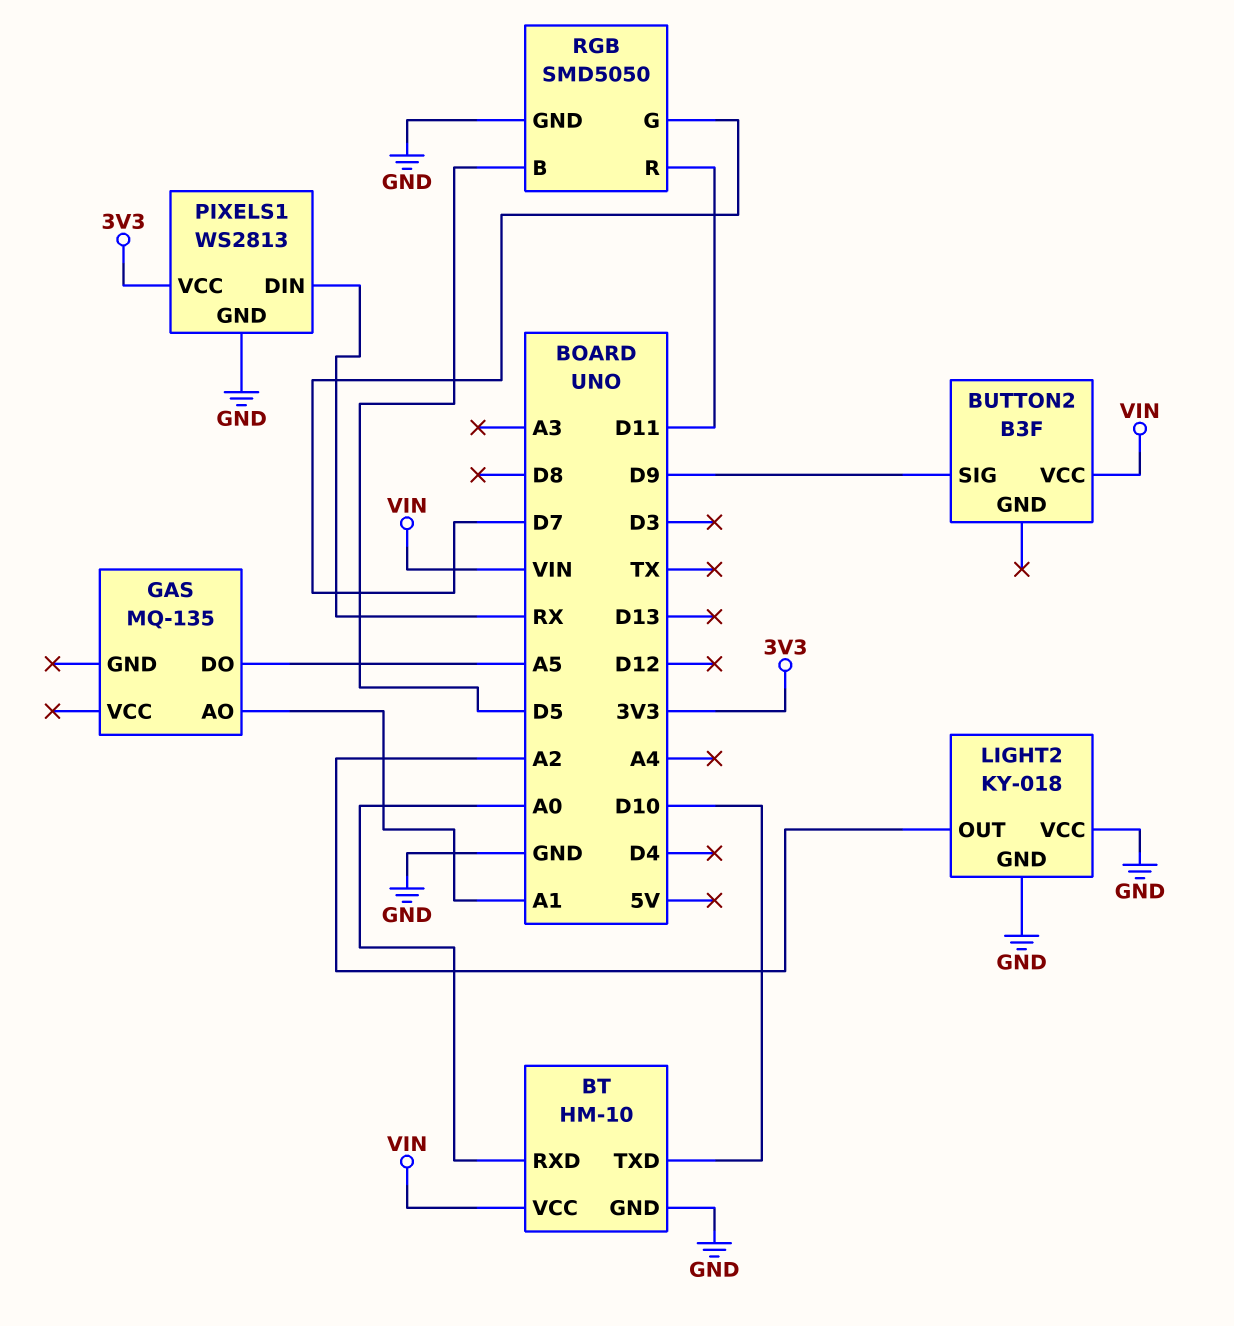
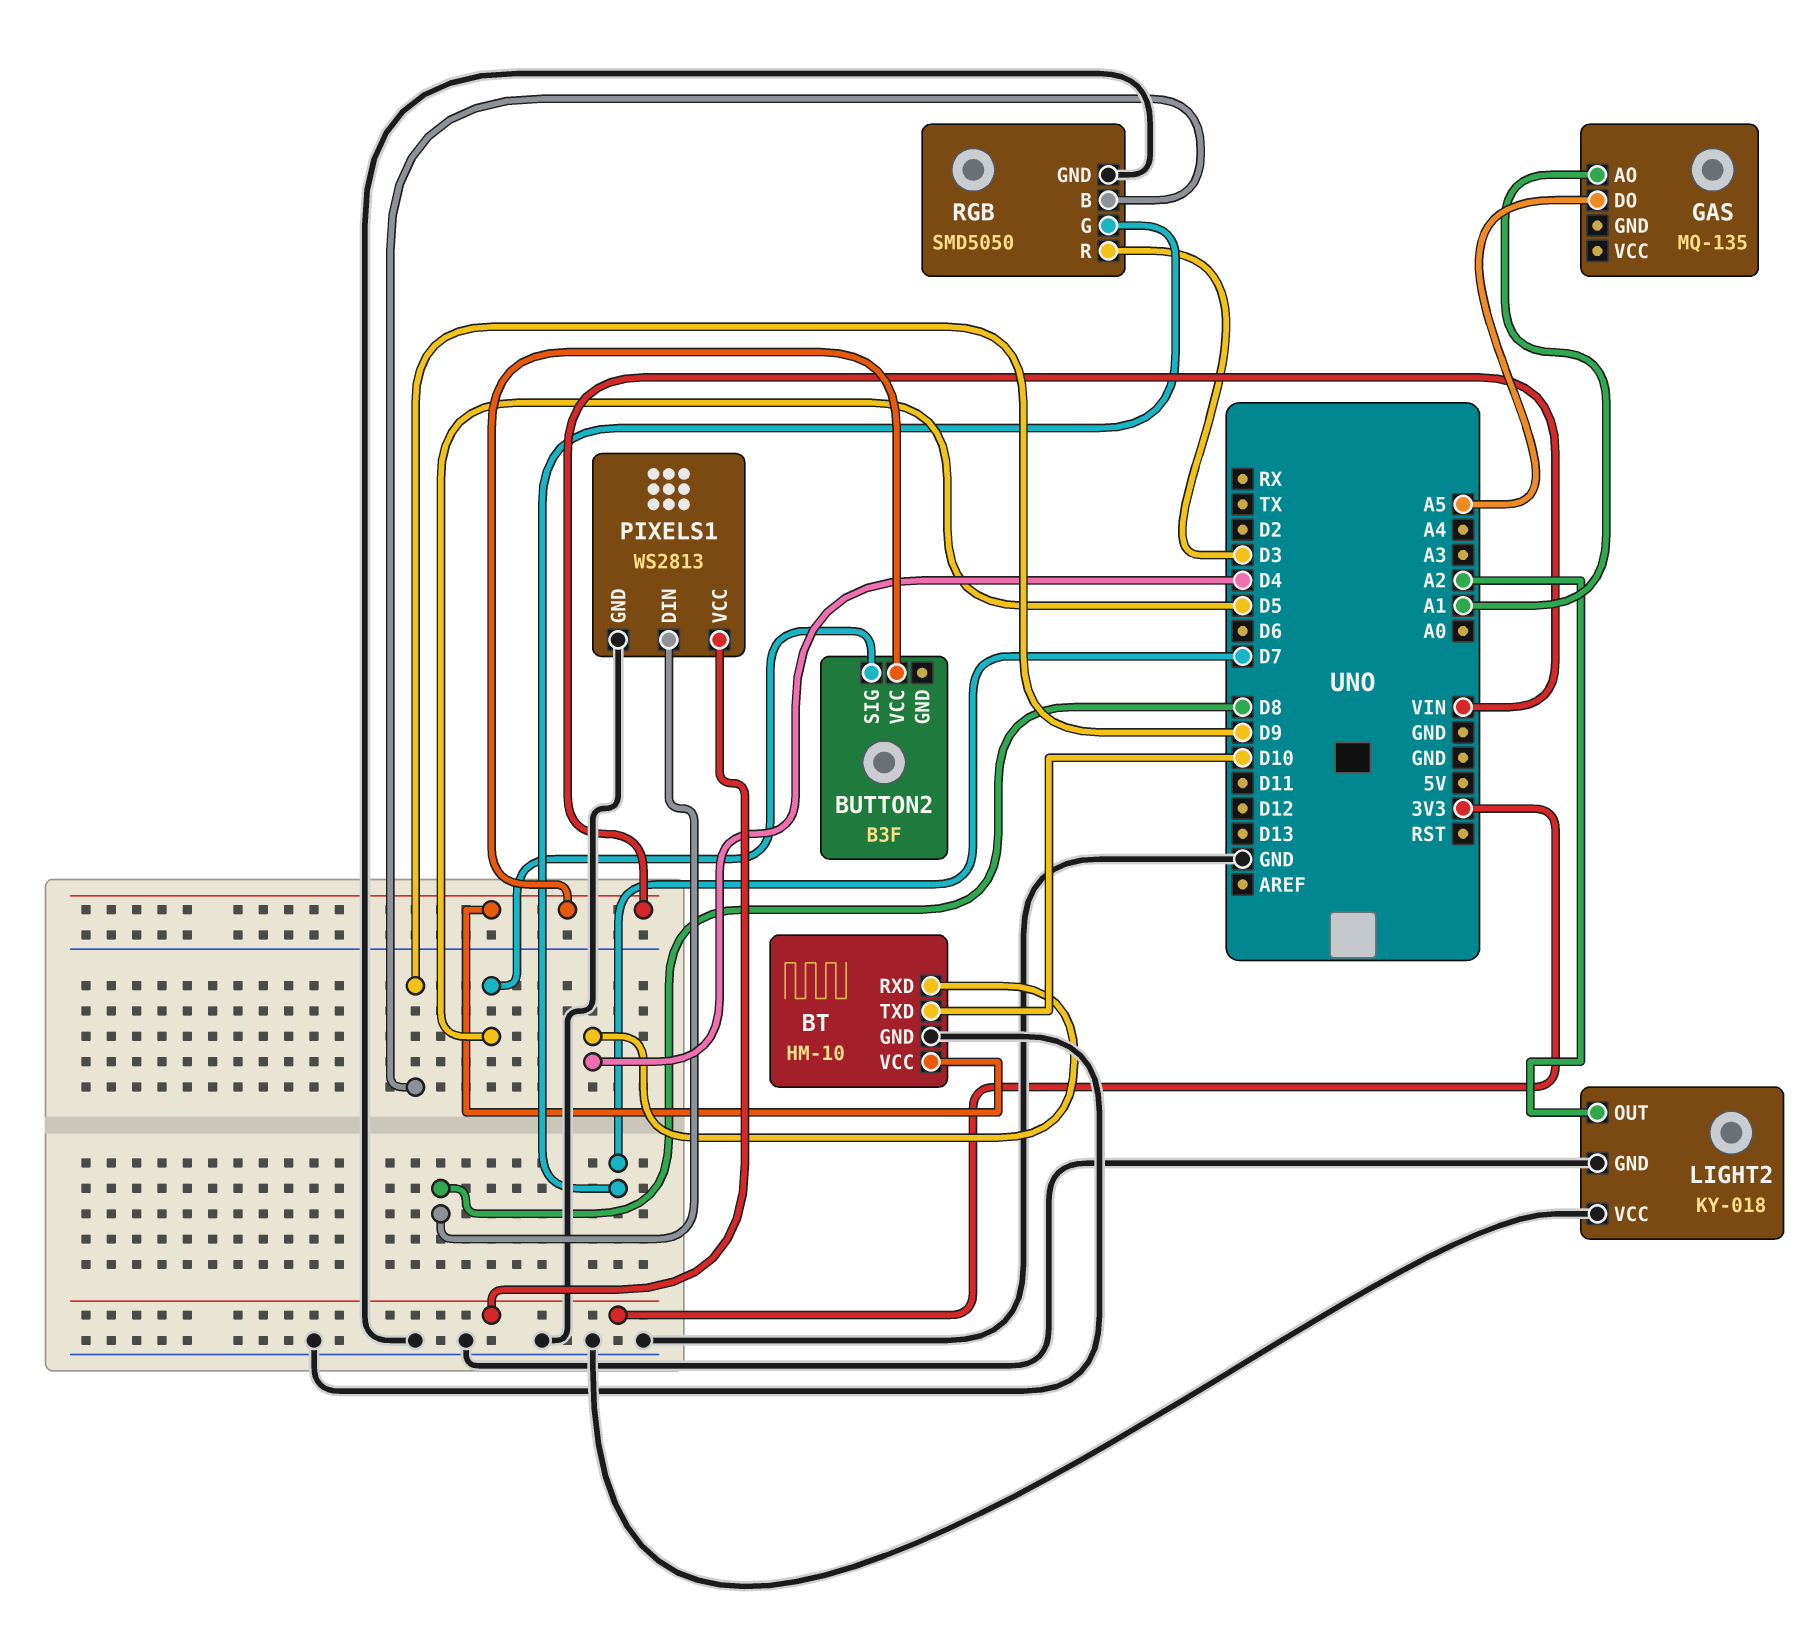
BT pin RXD: A0 -> D4
BUTTON2 pin SIG: D9 -> D5
PIXELS1 pin DIN: RX -> D8
RGB pin B: D5 -> D9
RGB pin R: D11 -> D3

